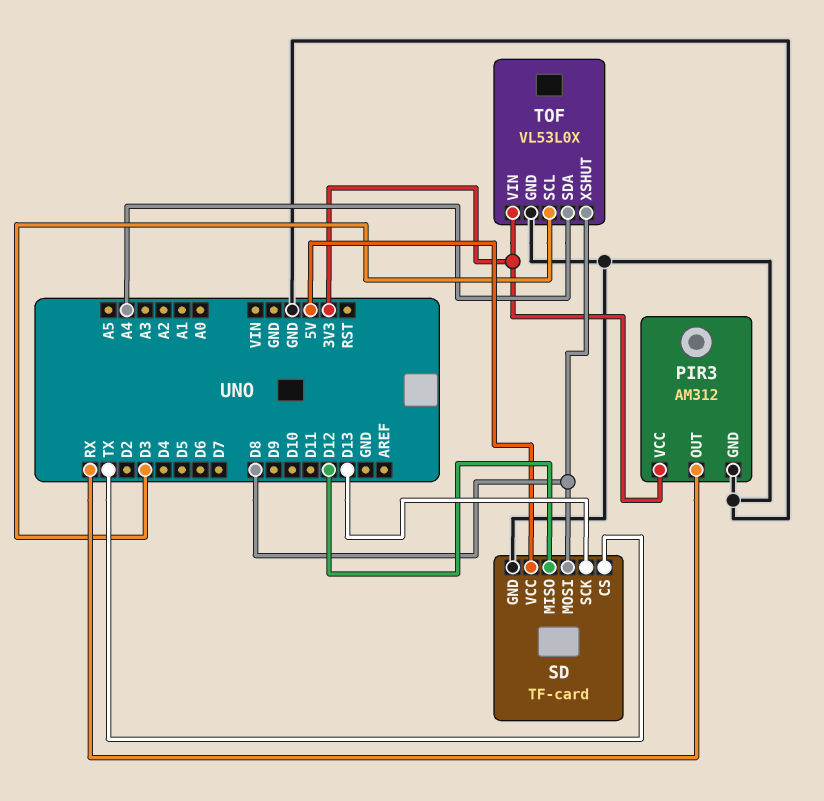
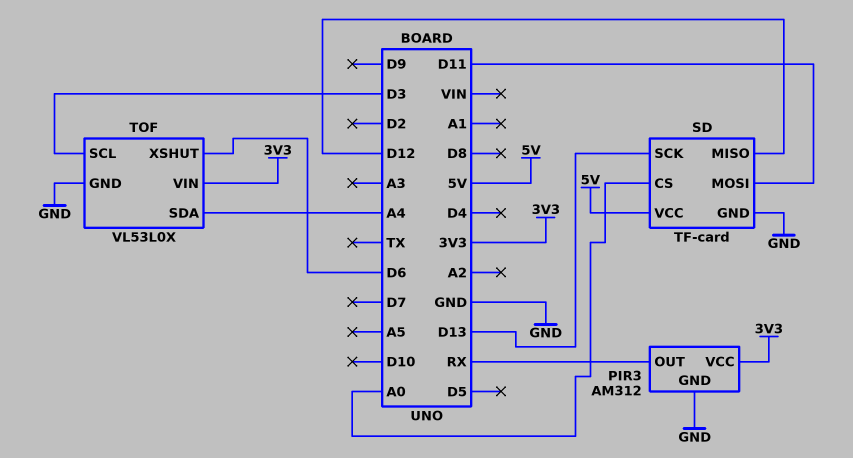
SD pin CS: TX -> A0
SD pin MOSI: D8 -> D11
TOF pin XSHUT: D8 -> D6

